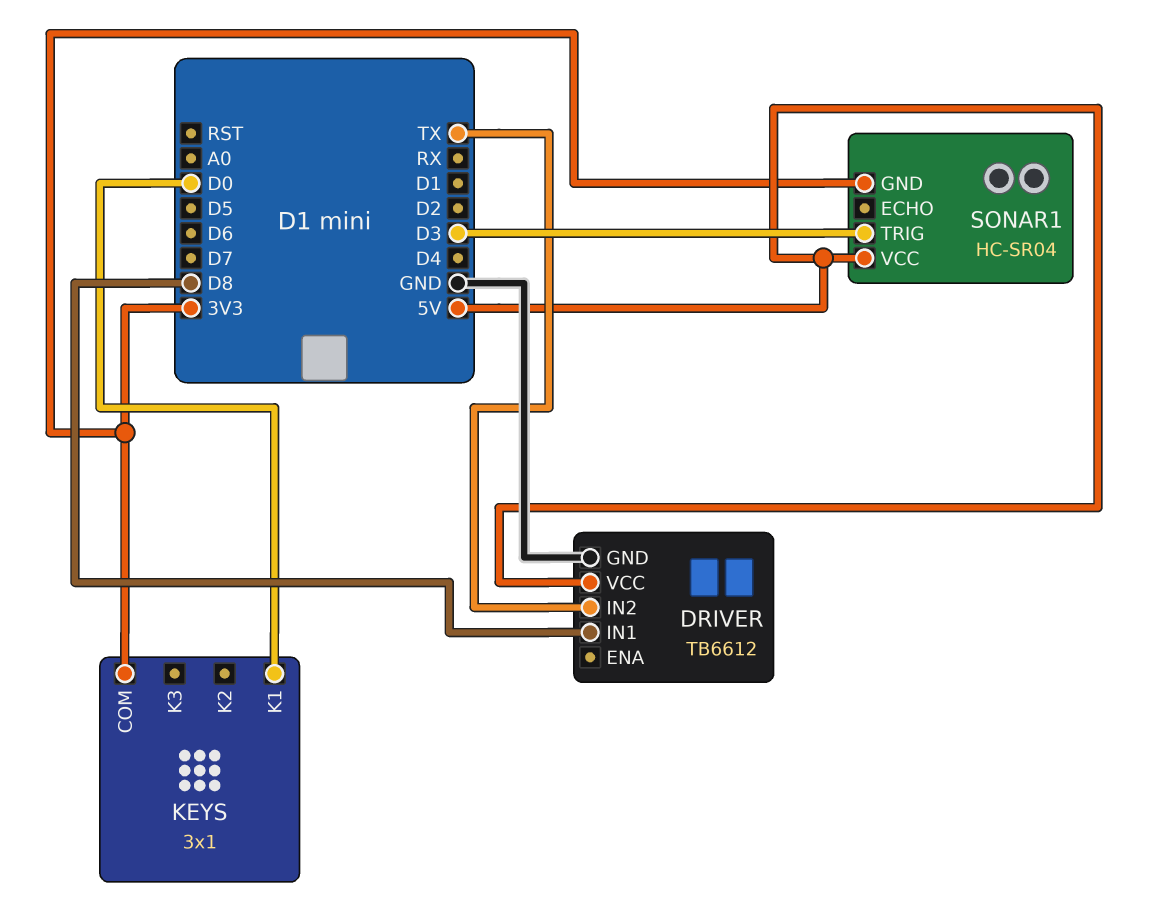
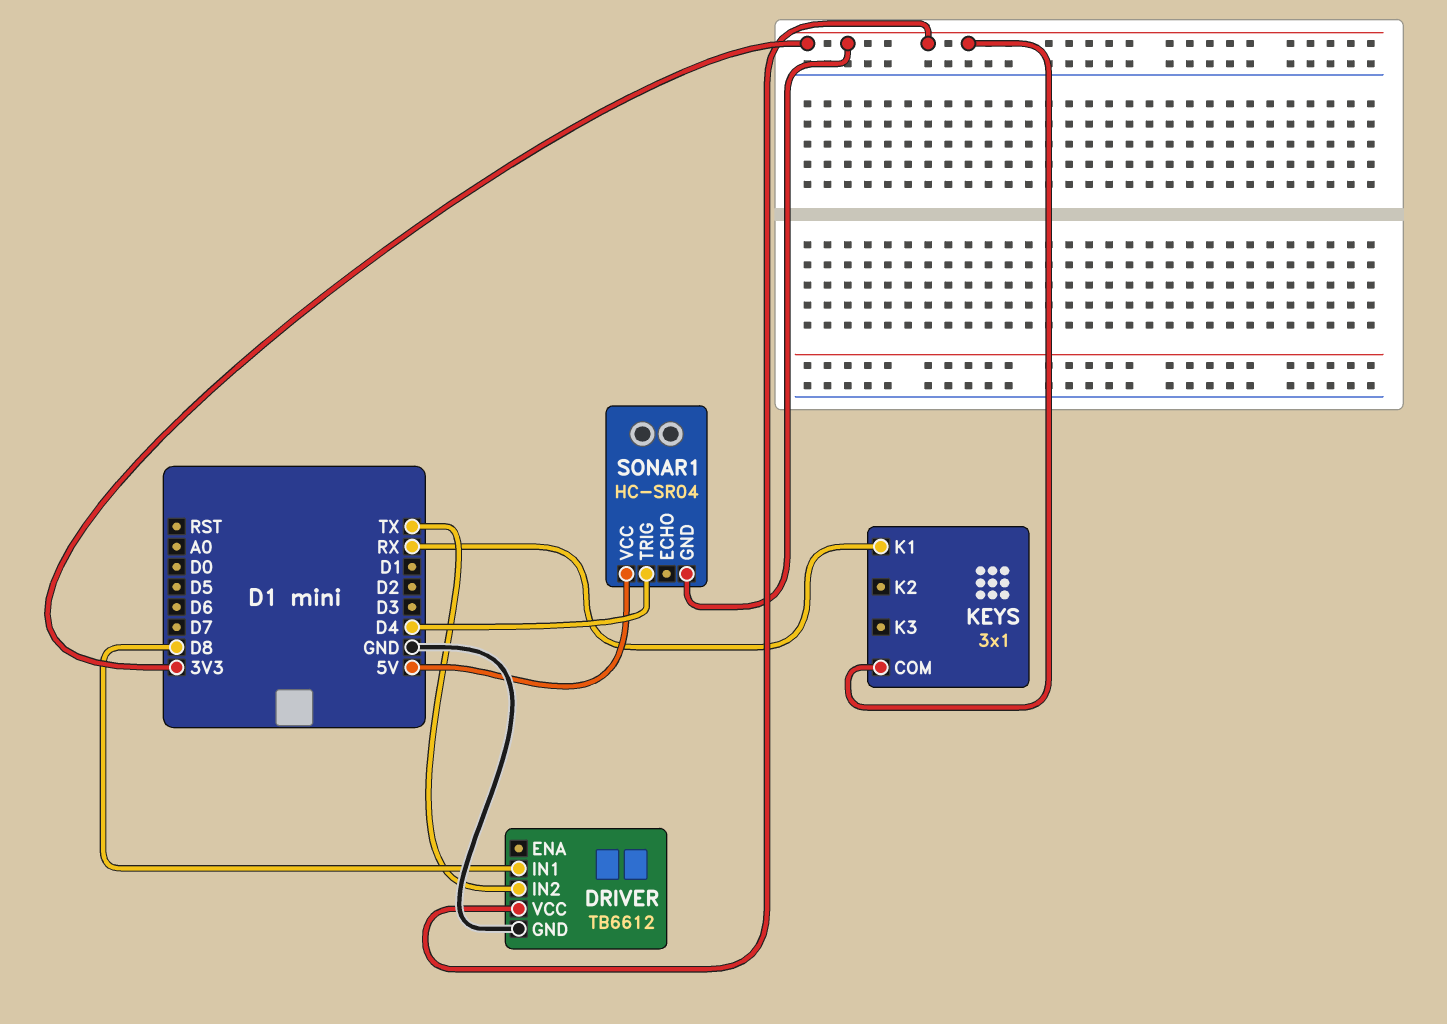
DRIVER pin VCC: 5V -> 3V3
KEYS pin K1: D0 -> RX
SONAR1 pin TRIG: D3 -> D4

